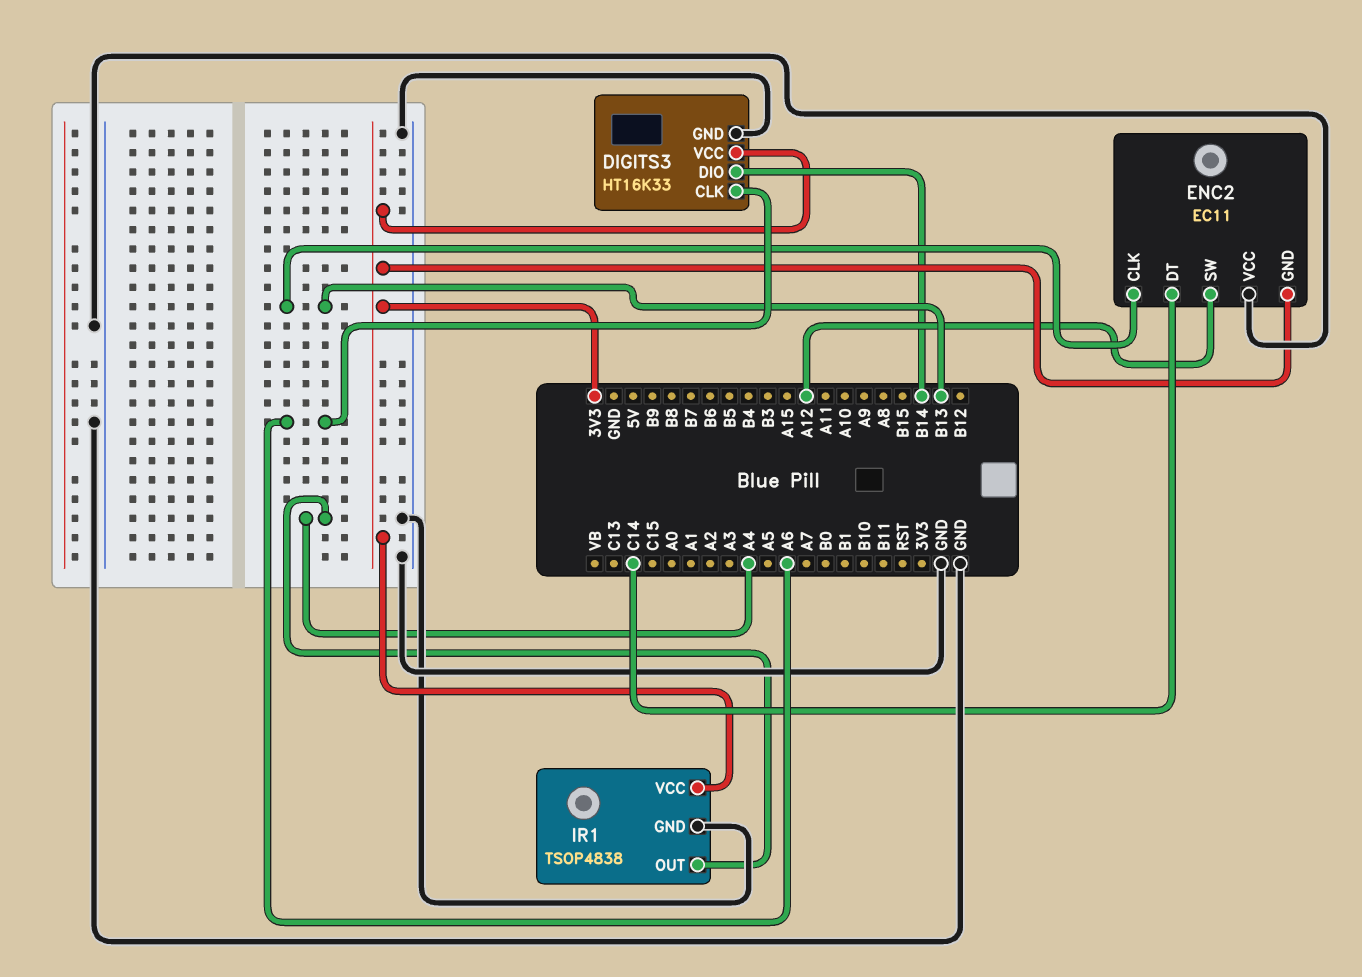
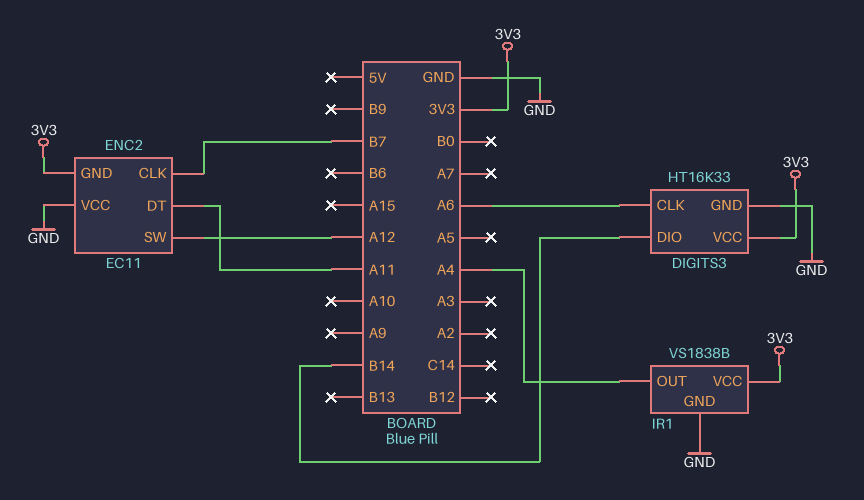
ENC2 pin CLK: B13 -> B7
ENC2 pin DT: C14 -> A11
IR1: TSOP4838 -> VS1838B

